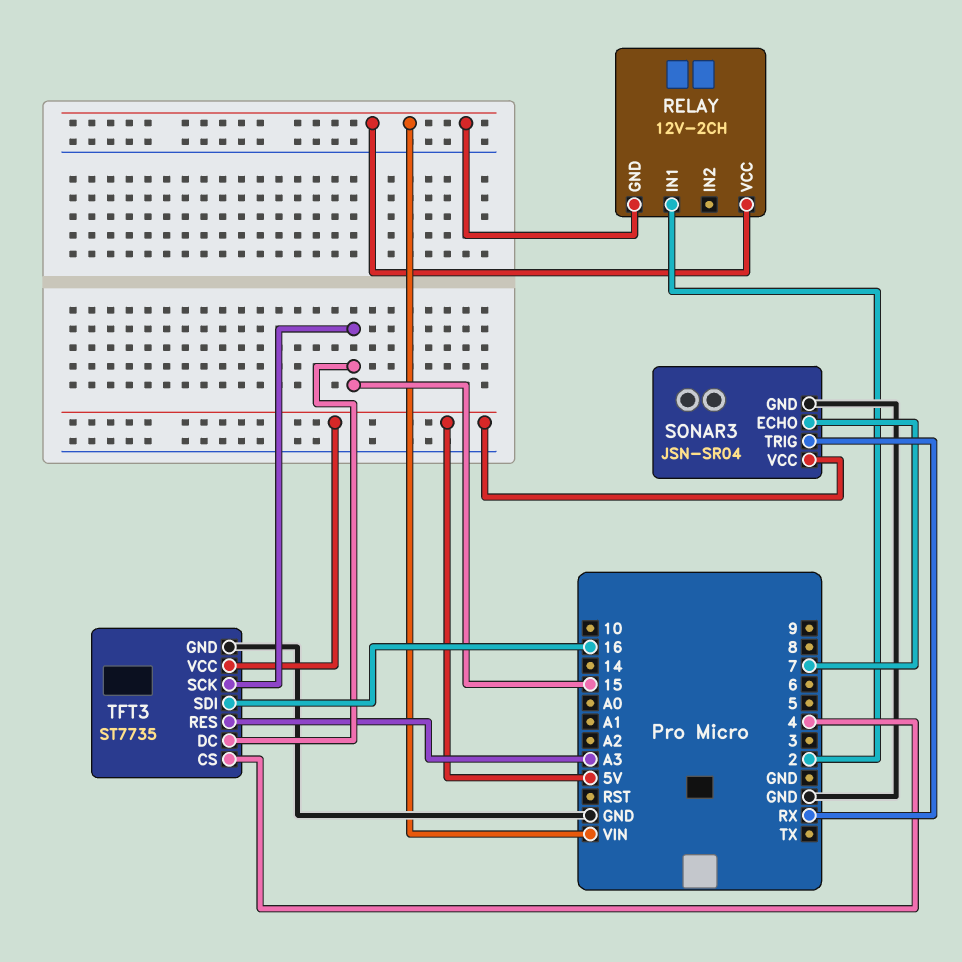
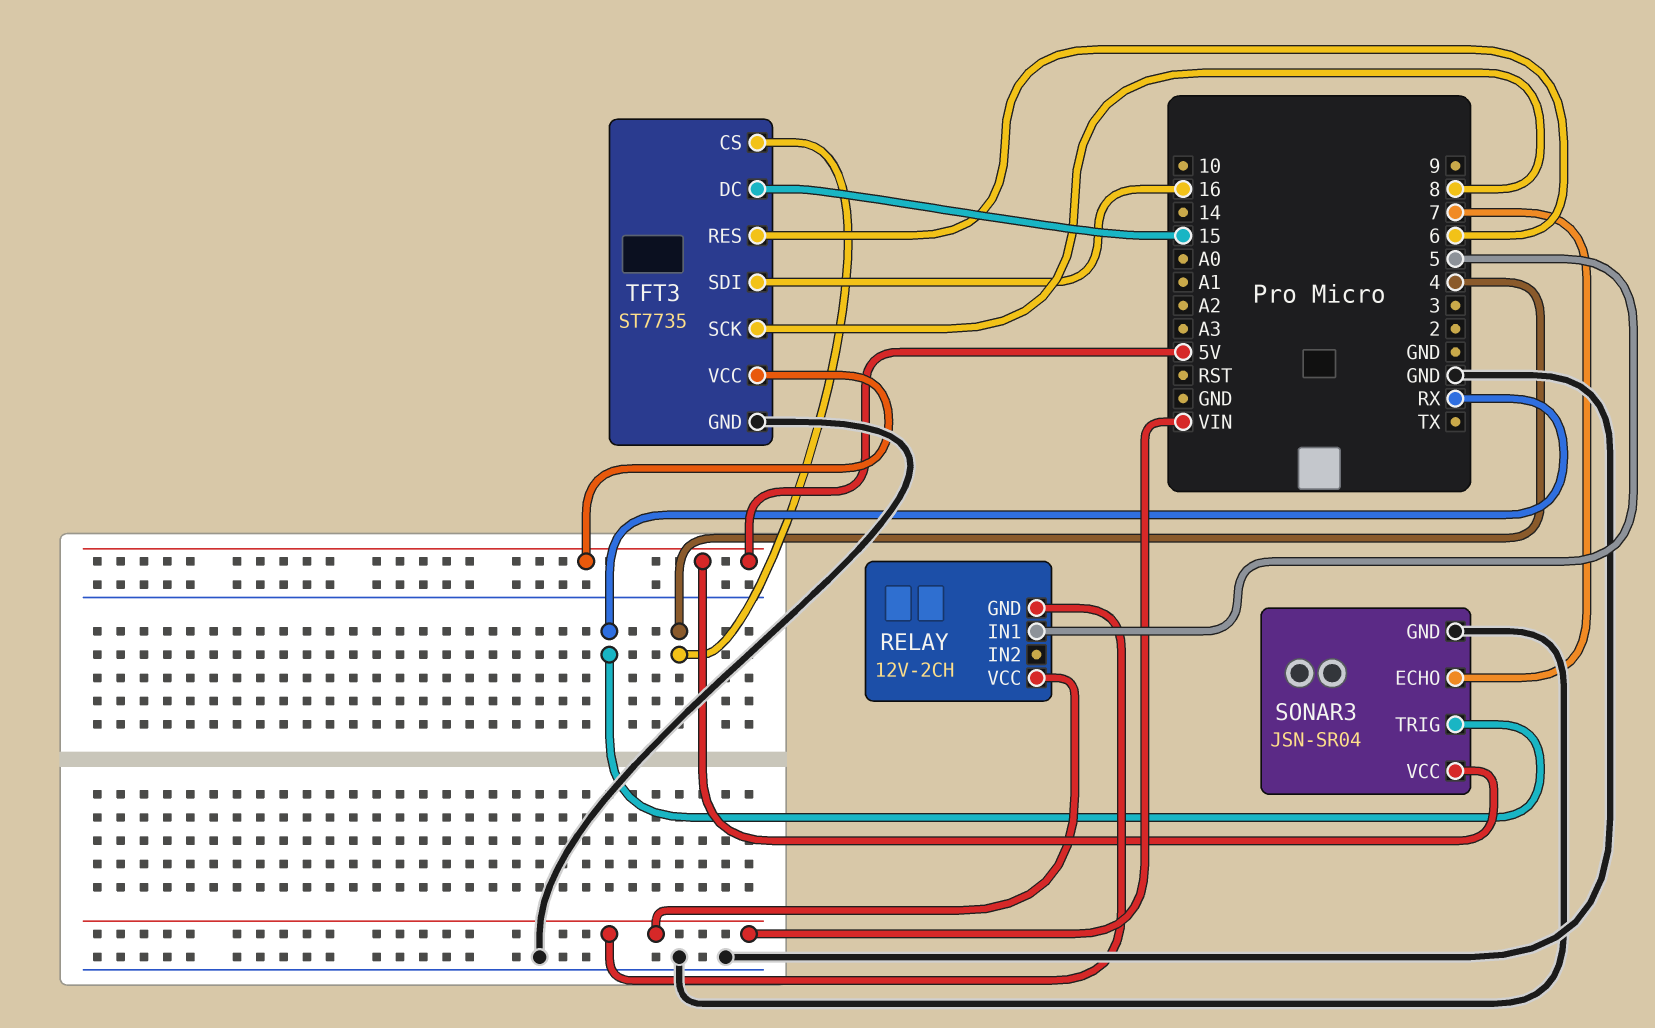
RELAY pin IN1: 2 -> 5
TFT3 pin RES: A3 -> 6
TFT3 pin SCK: 15 -> 8

